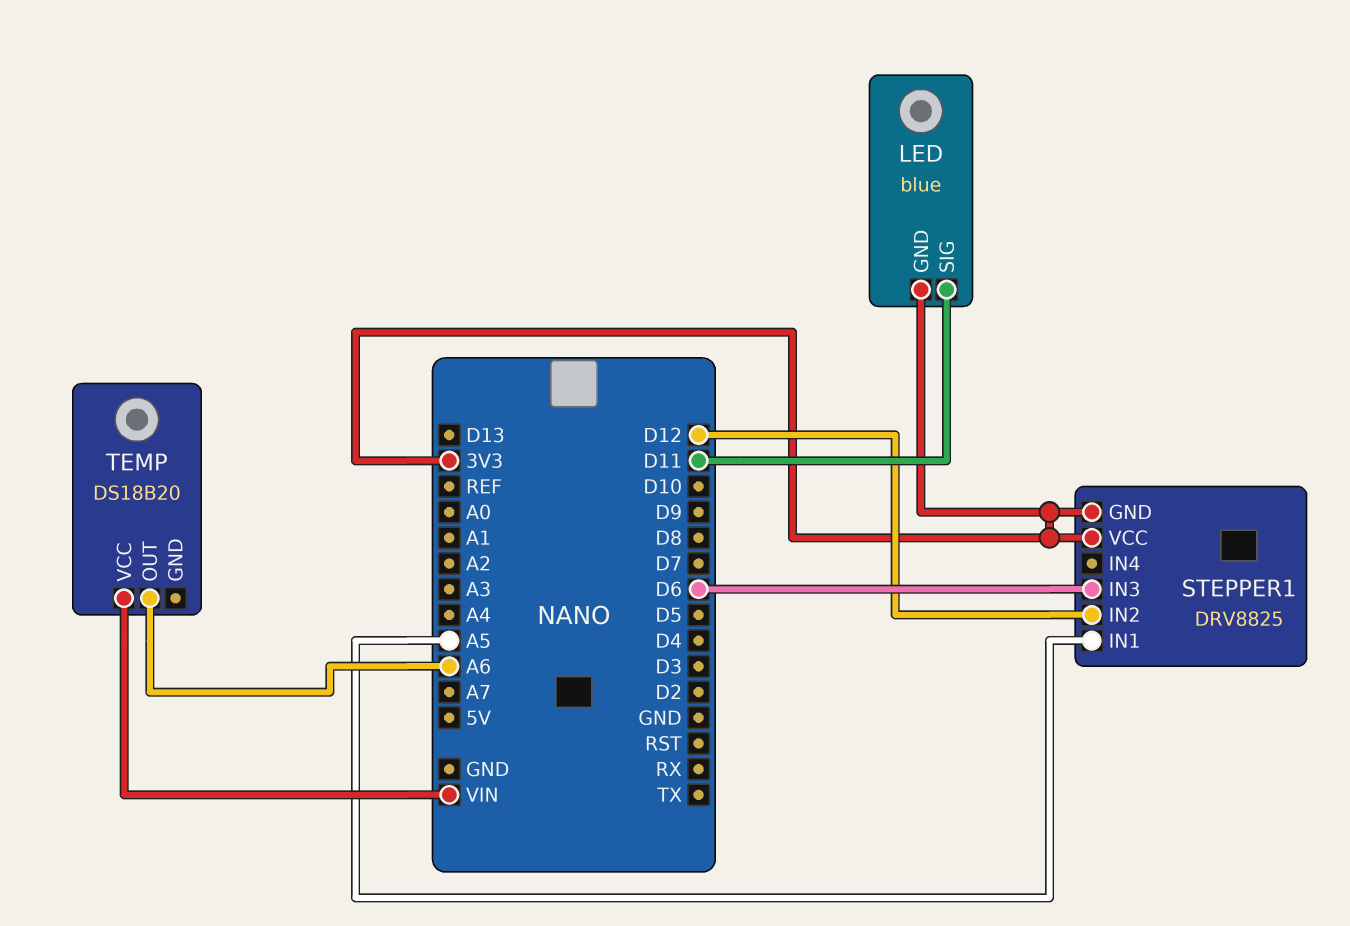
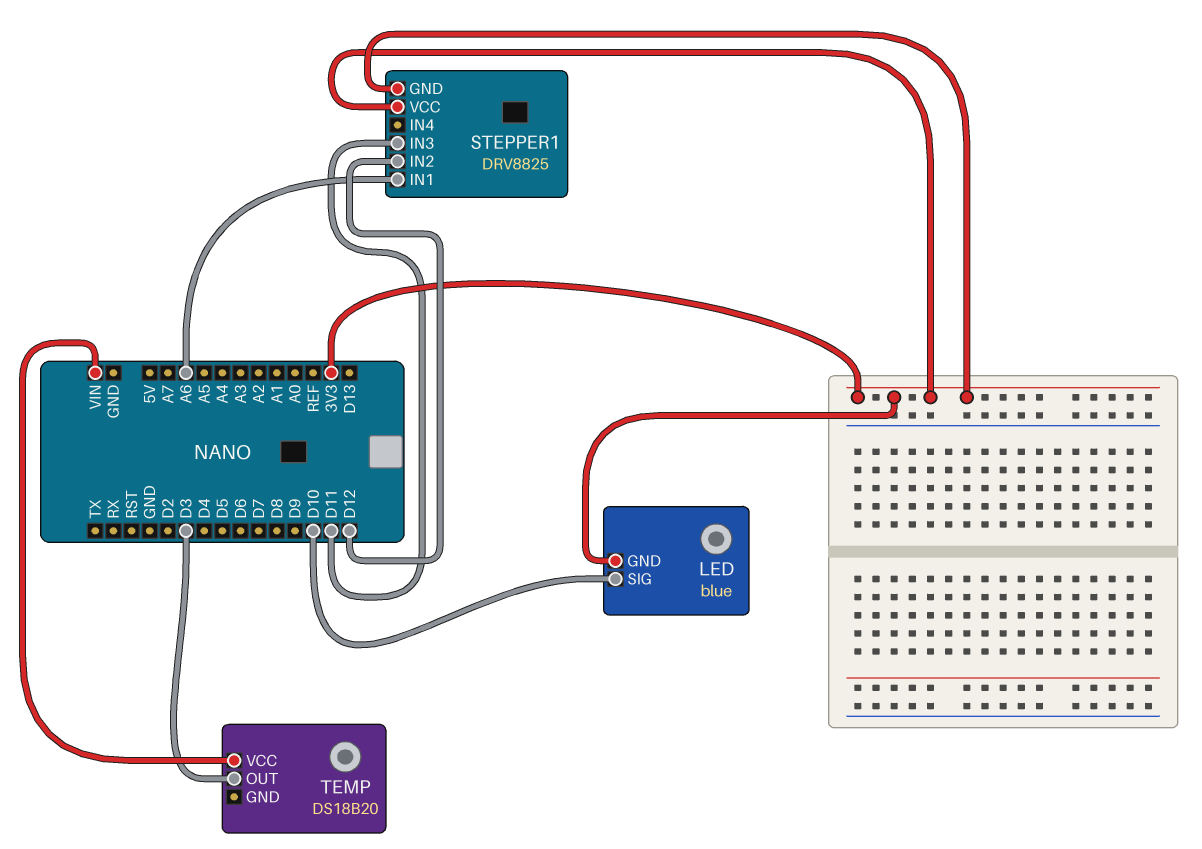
LED pin SIG: D11 -> D10
STEPPER1 pin IN1: A5 -> A6
STEPPER1 pin IN3: D6 -> D11
TEMP pin OUT: A6 -> D3

